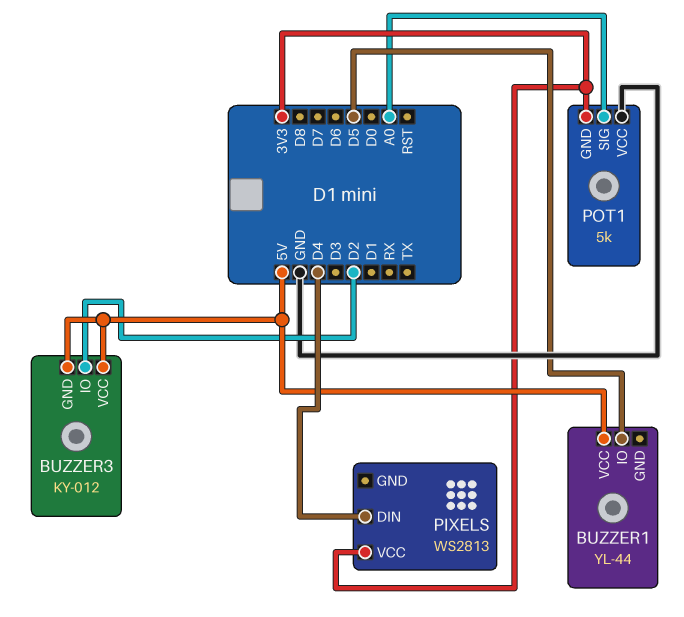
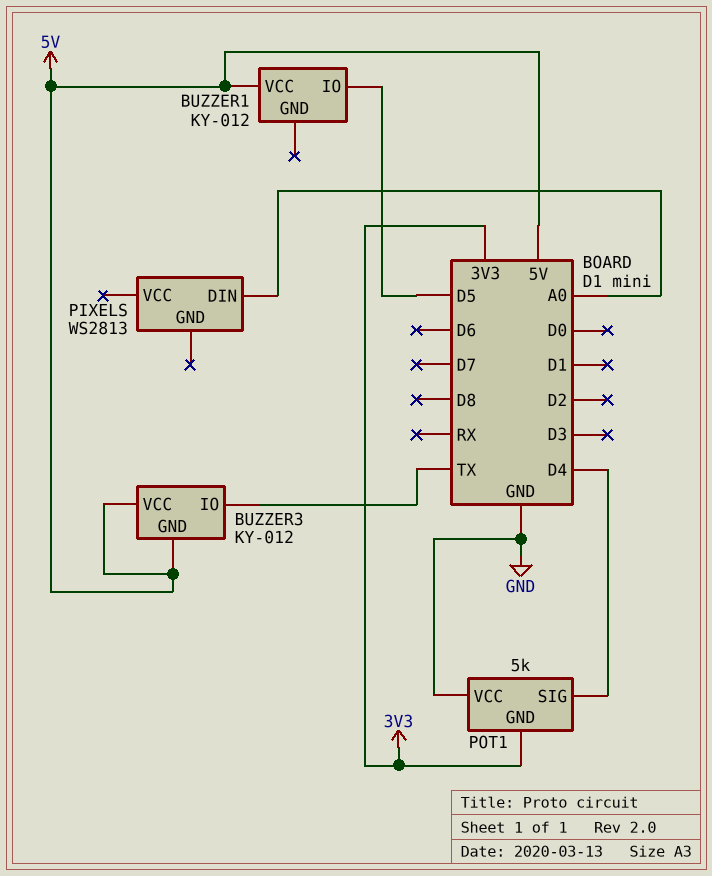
BUZZER1: YL-44 -> KY-012
BUZZER3 pin IO: D2 -> TX
PIXELS pin DIN: D4 -> A0
PIXELS pin VCC: 3V3 -> none
POT1 pin SIG: A0 -> D4

